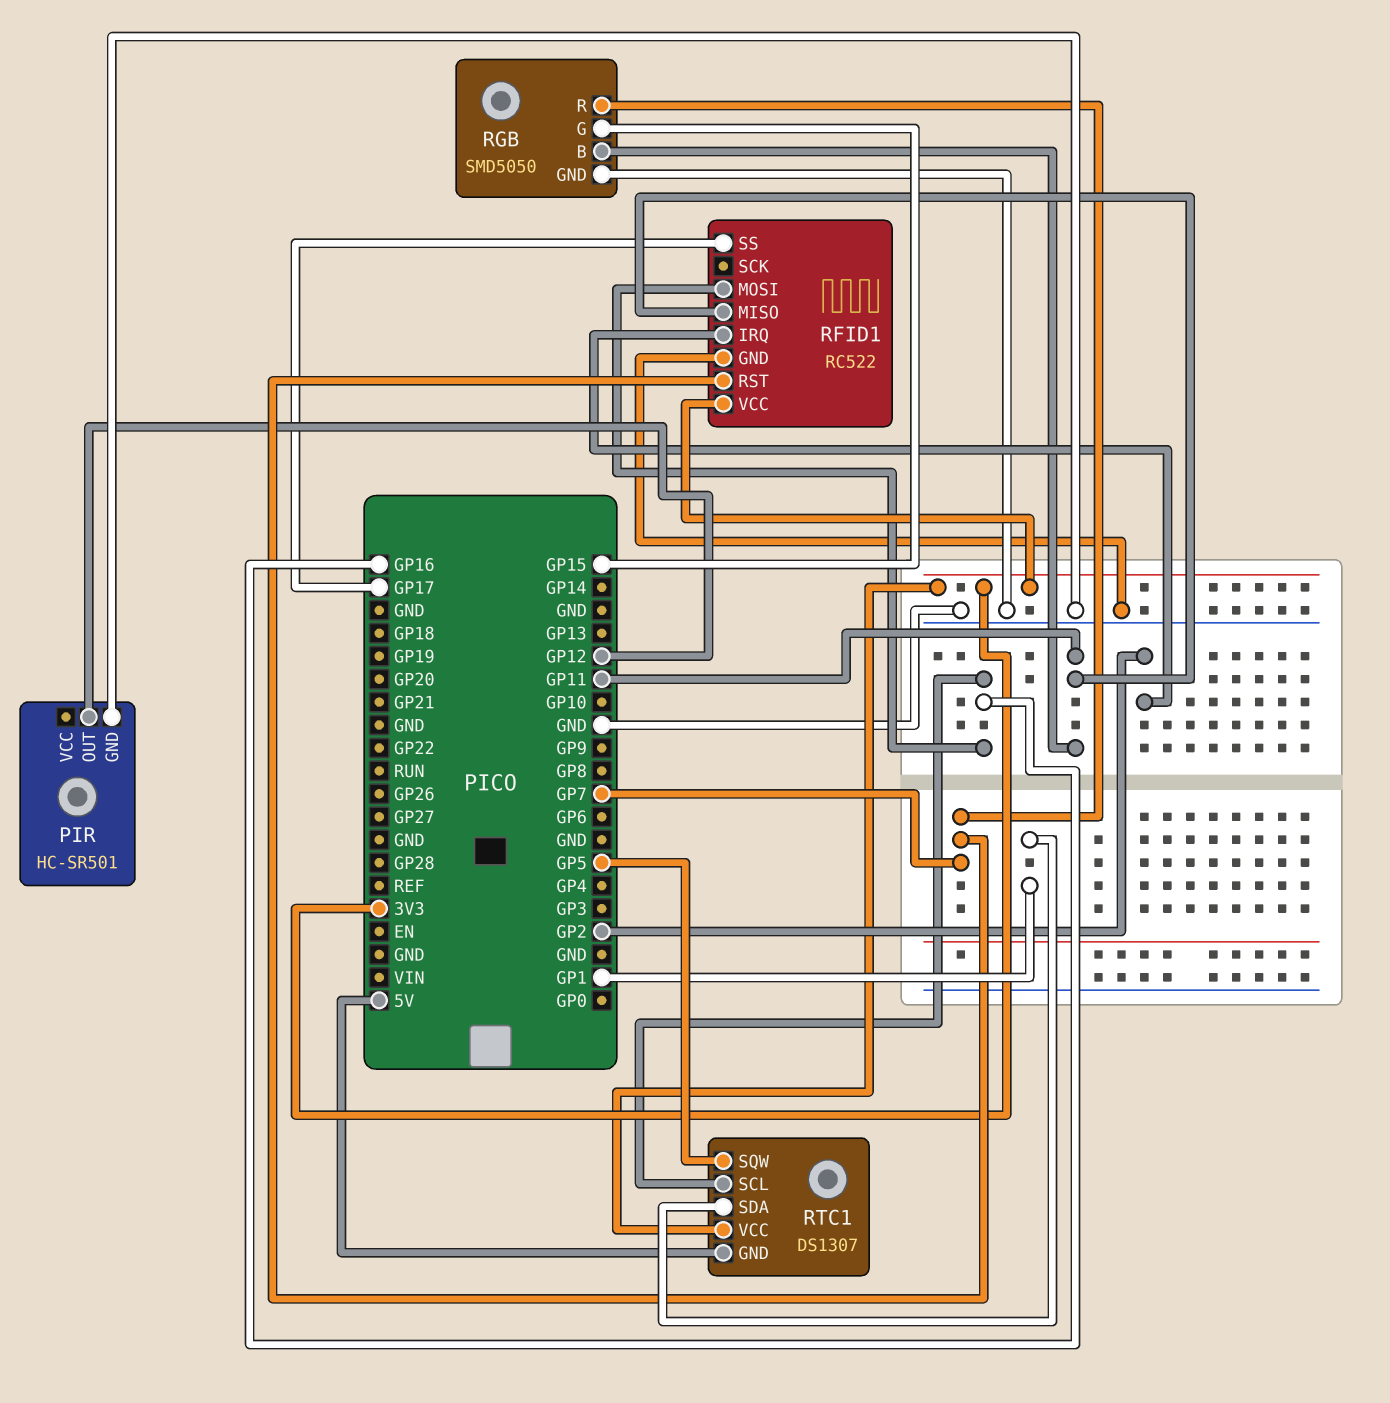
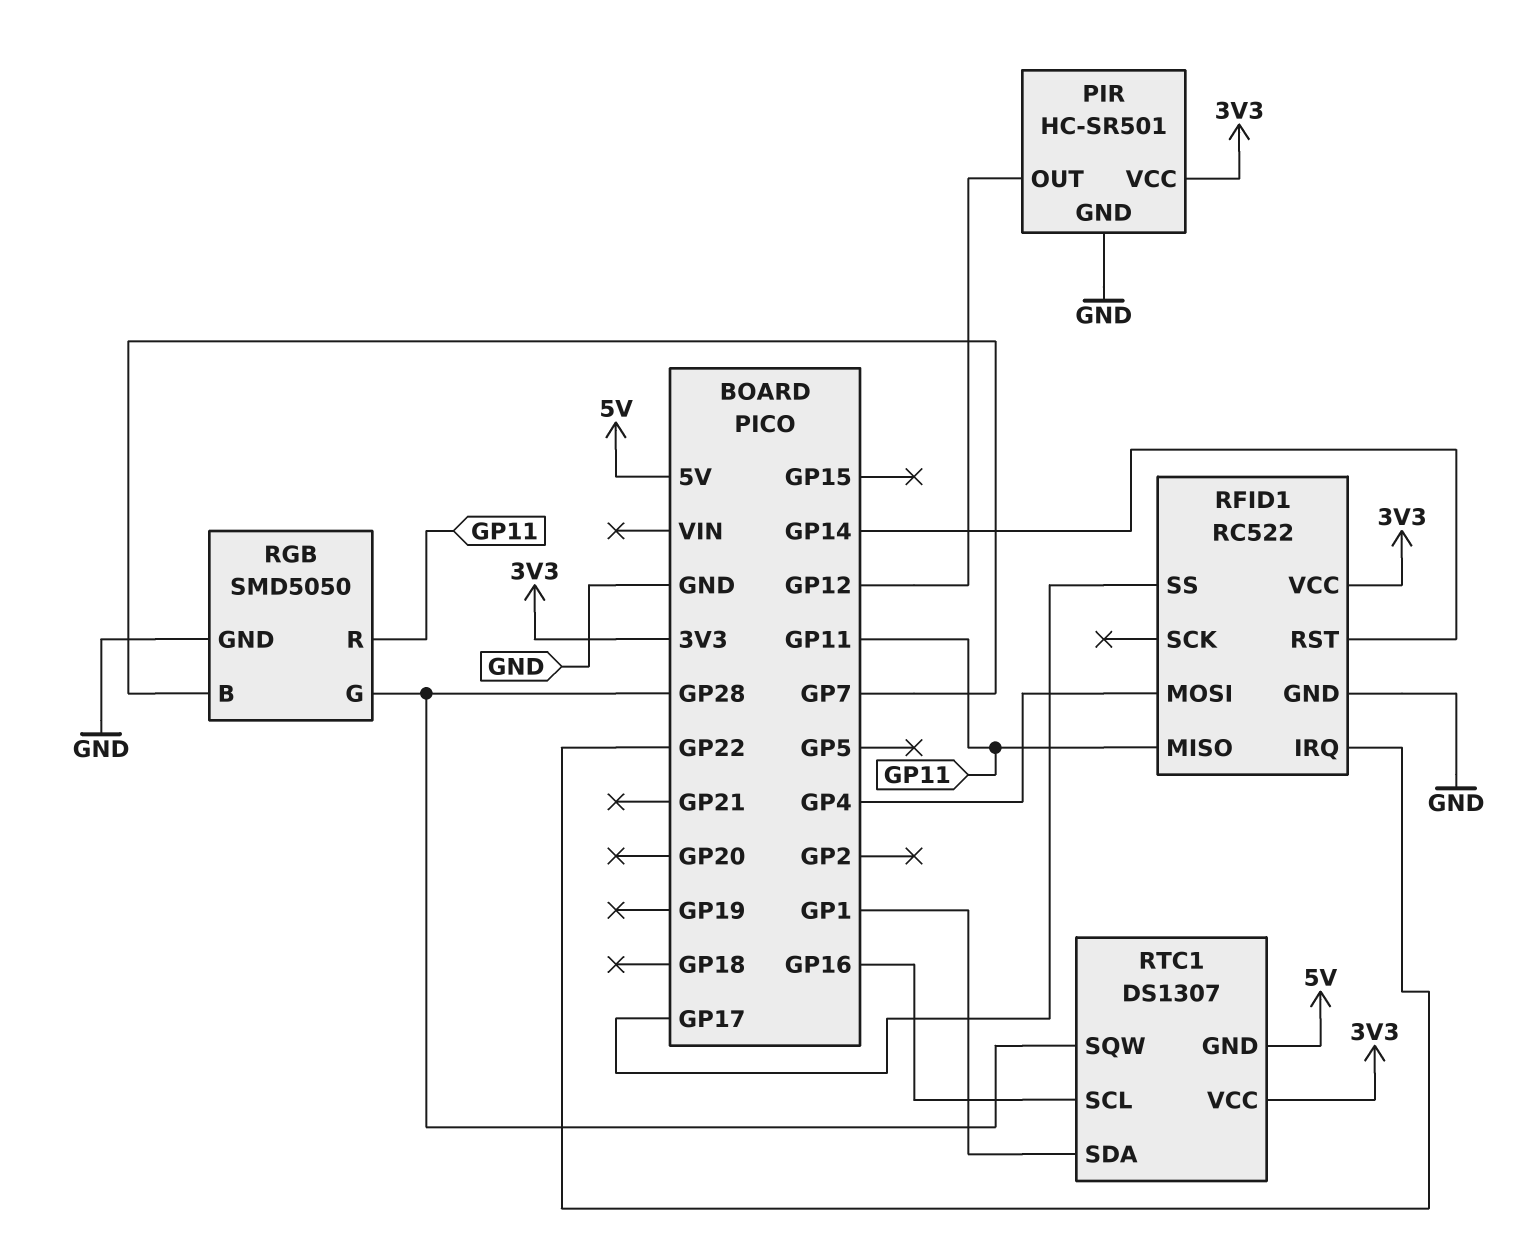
PIR pin VCC: none -> 3V3
RFID1 pin IRQ: GP2 -> GP22
RFID1 pin MOSI: GP16 -> GP4
RFID1 pin RST: GP7 -> GP14
RGB pin B: GP11 -> GP7
RGB pin G: GP15 -> GP28
RGB pin R: GP7 -> GP11
RTC1 pin SQW: GP5 -> GP28

